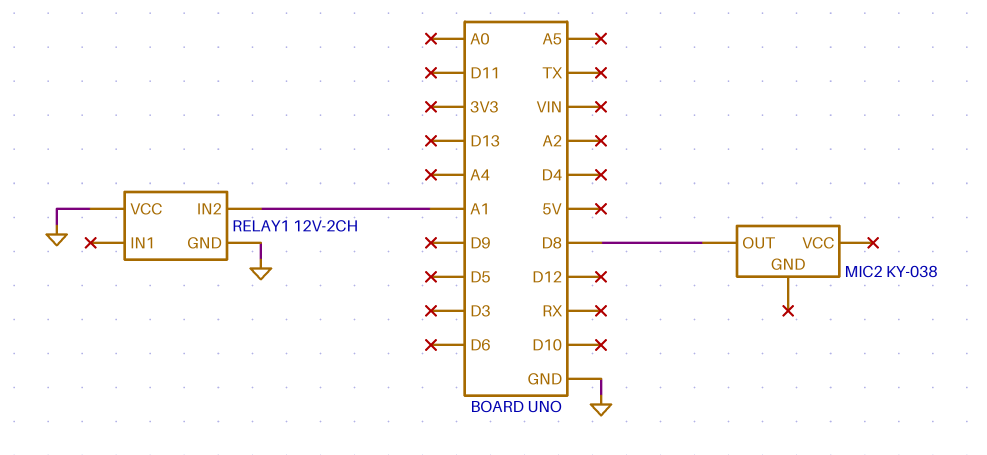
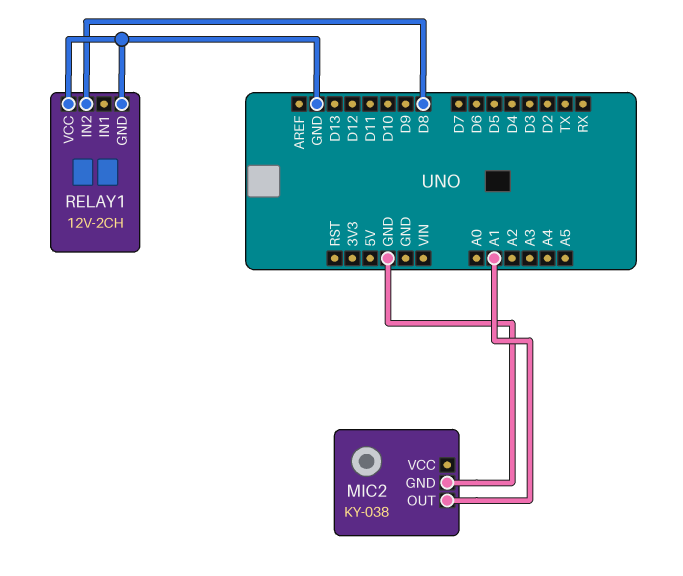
MIC2 pin GND: none -> GND
MIC2 pin OUT: D8 -> A1
RELAY1 pin IN2: A1 -> D8

